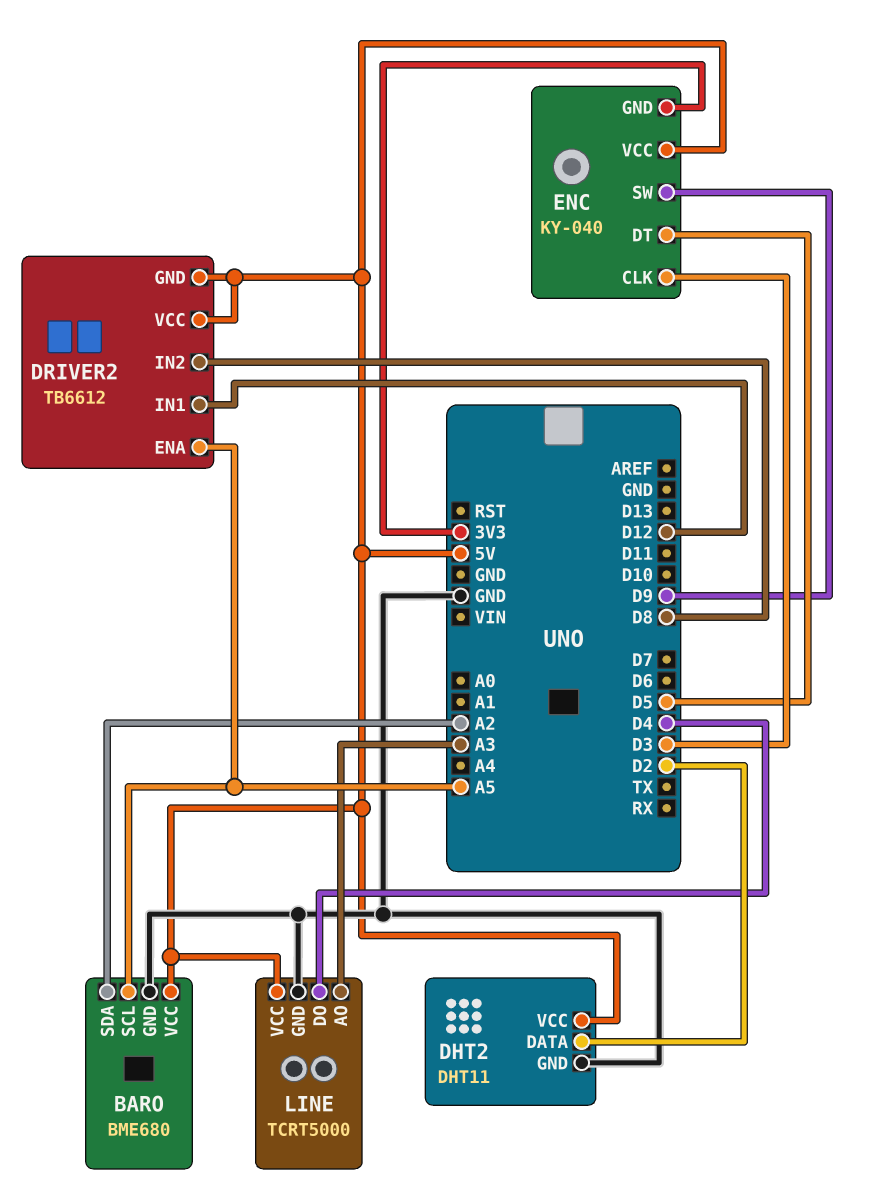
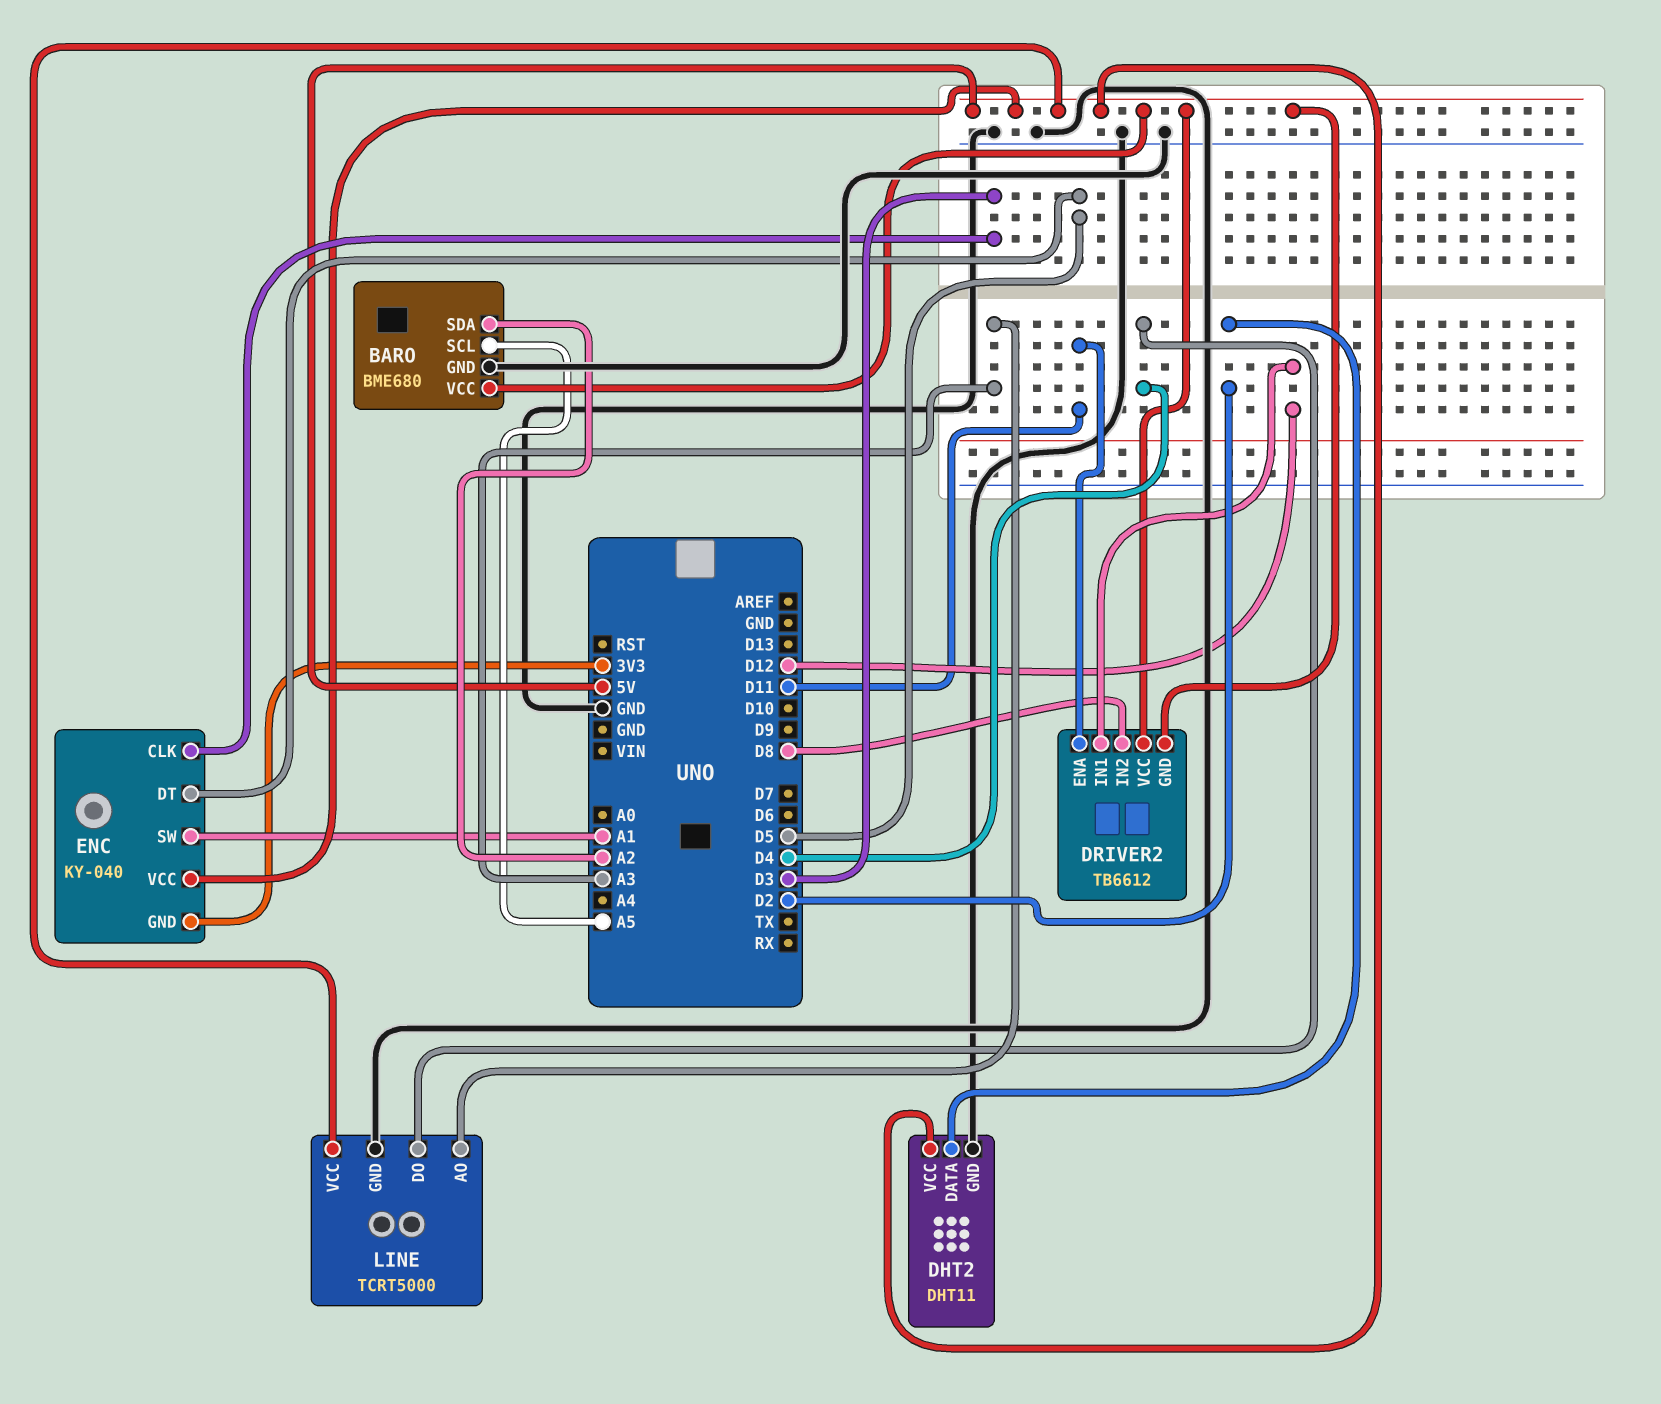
DRIVER2 pin ENA: A5 -> D11
ENC pin SW: D9 -> A1

